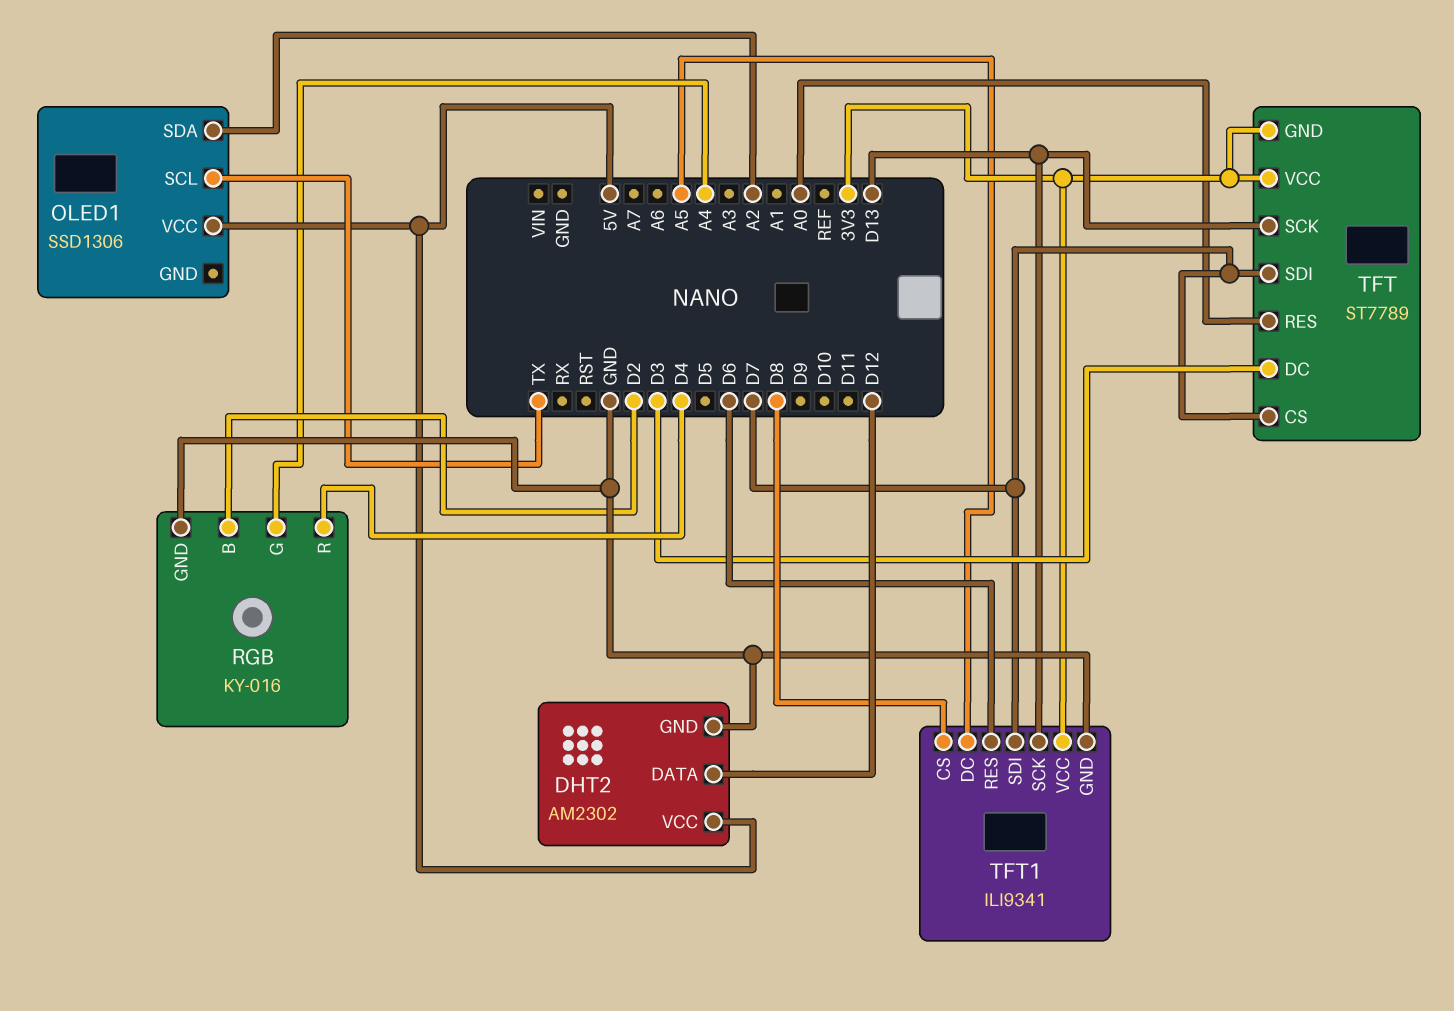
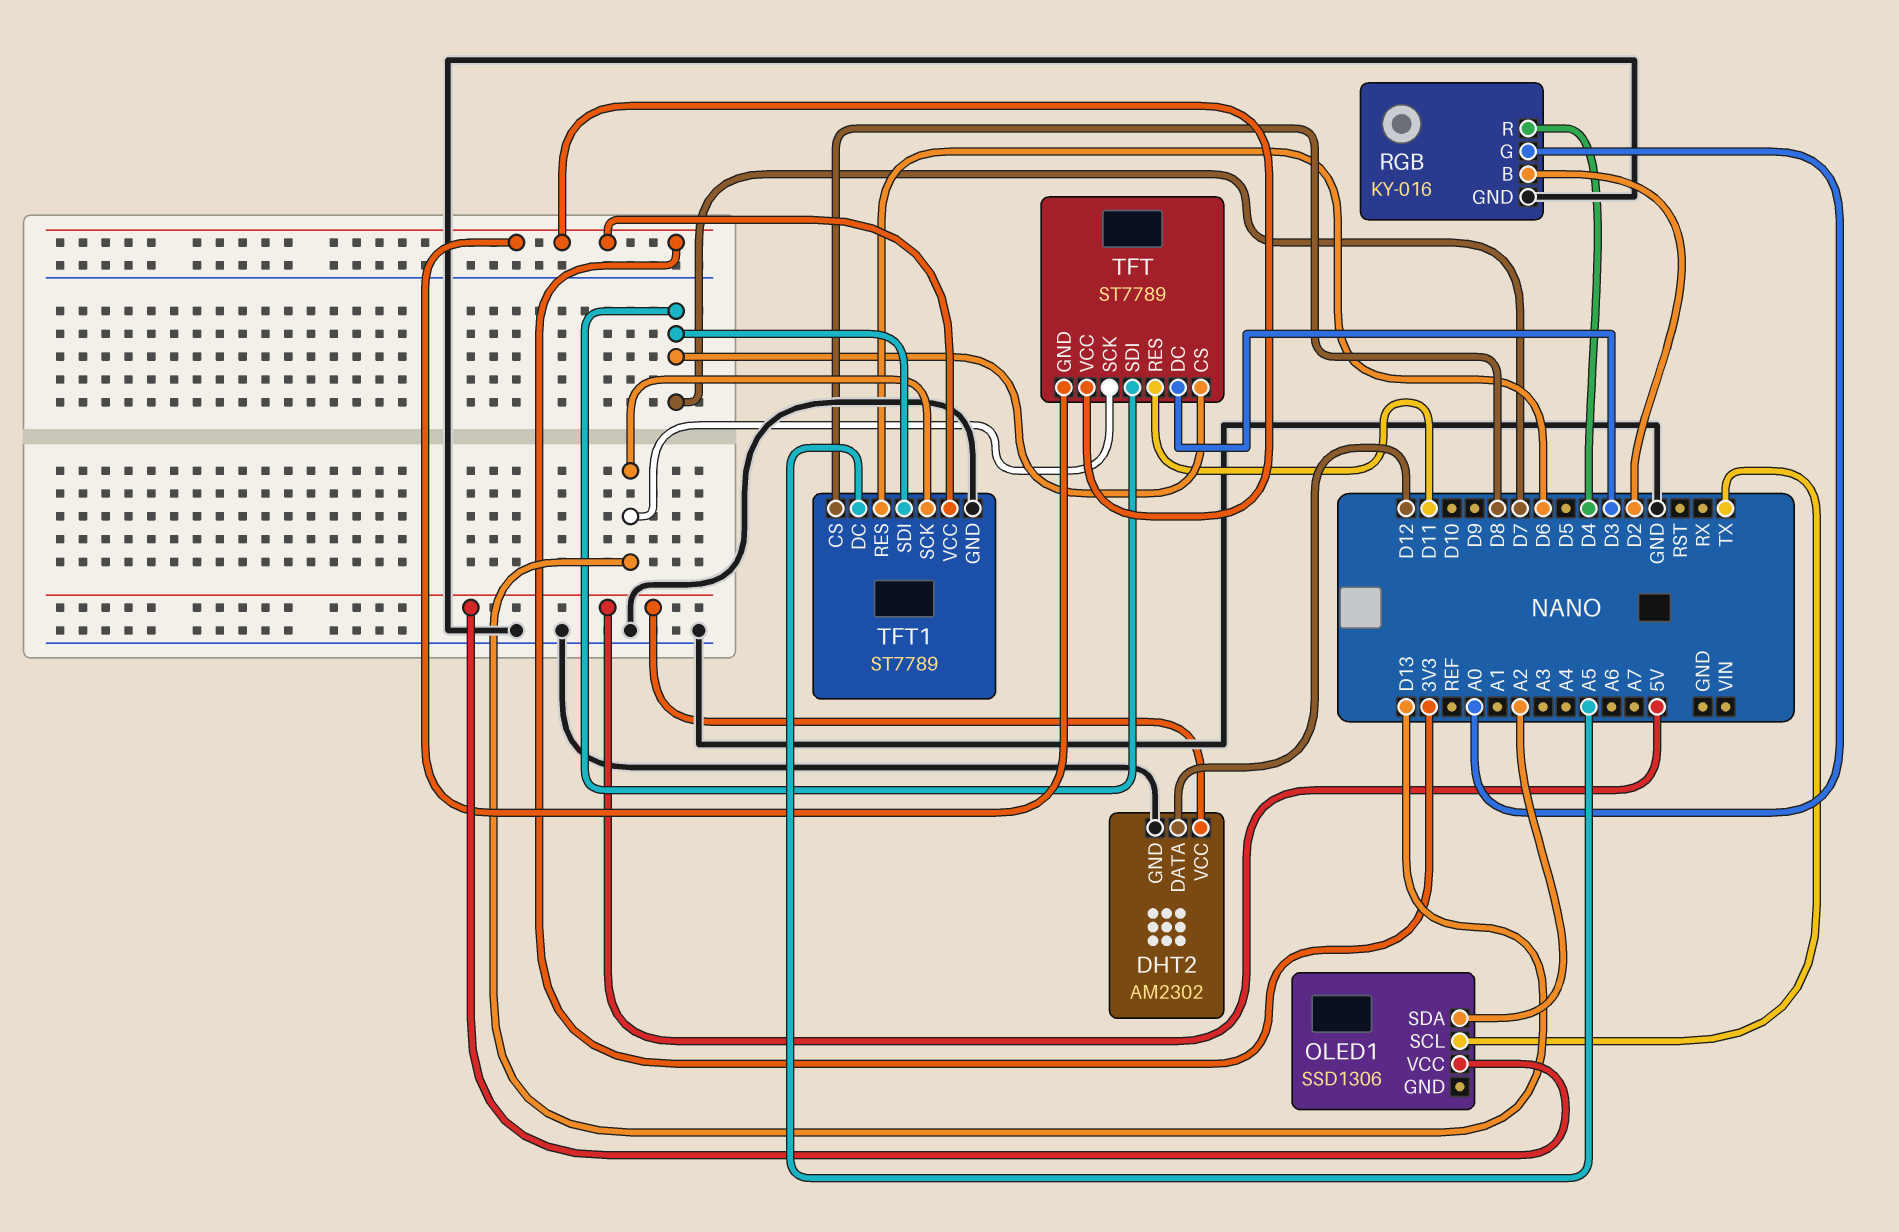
RGB pin G: A4 -> A0
TFT pin RES: A0 -> D11
TFT1: ILI9341 -> ST7789

